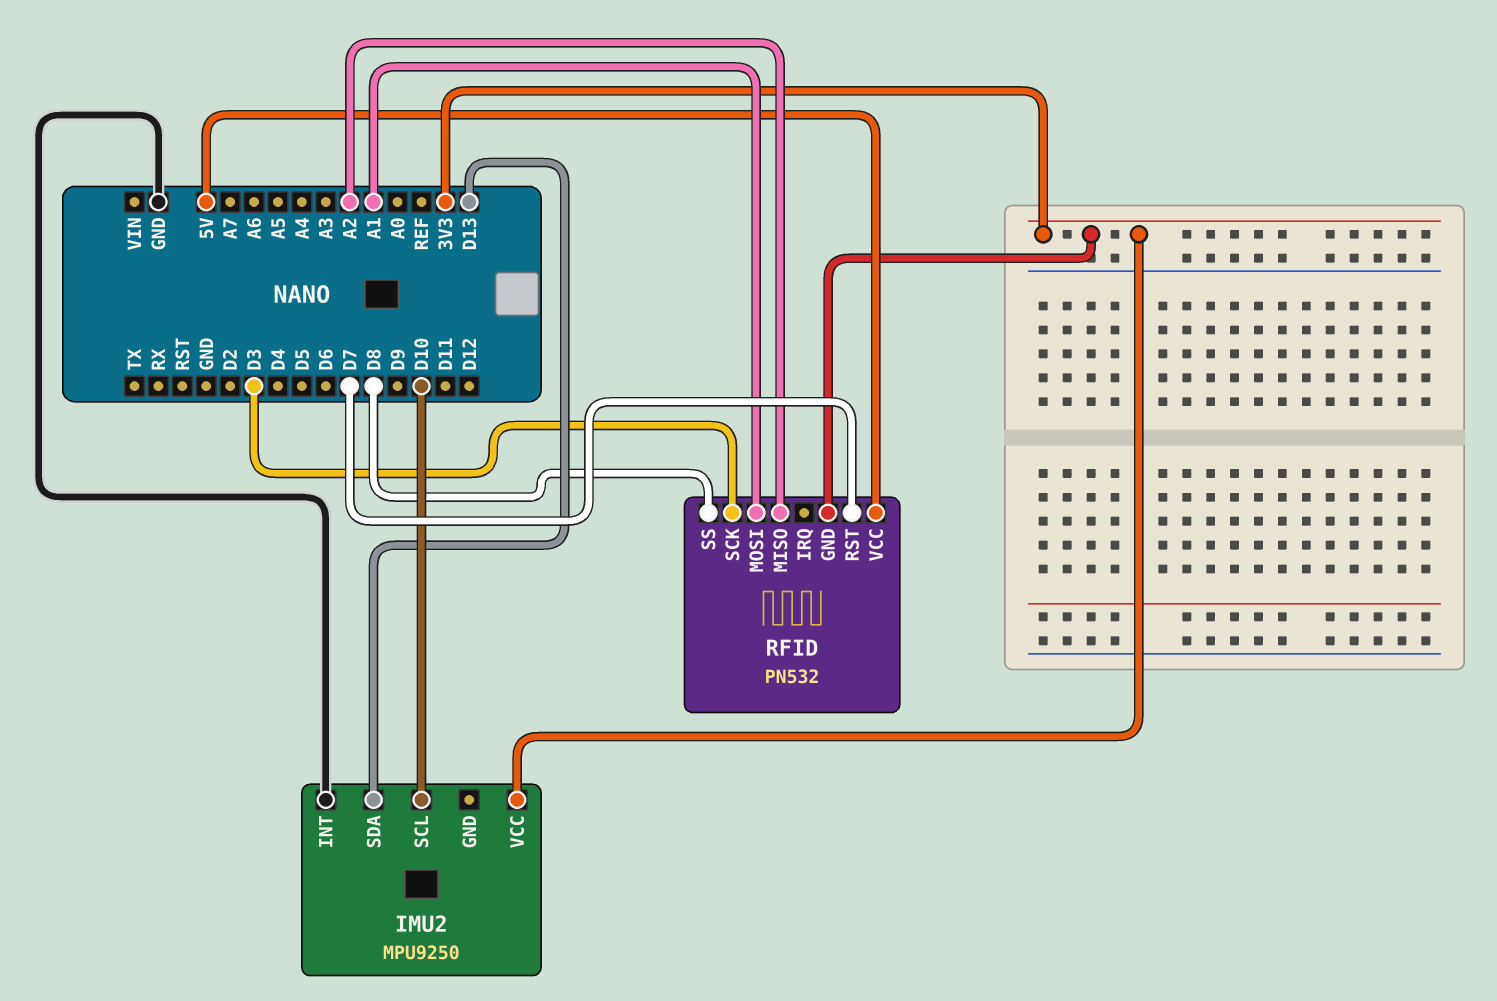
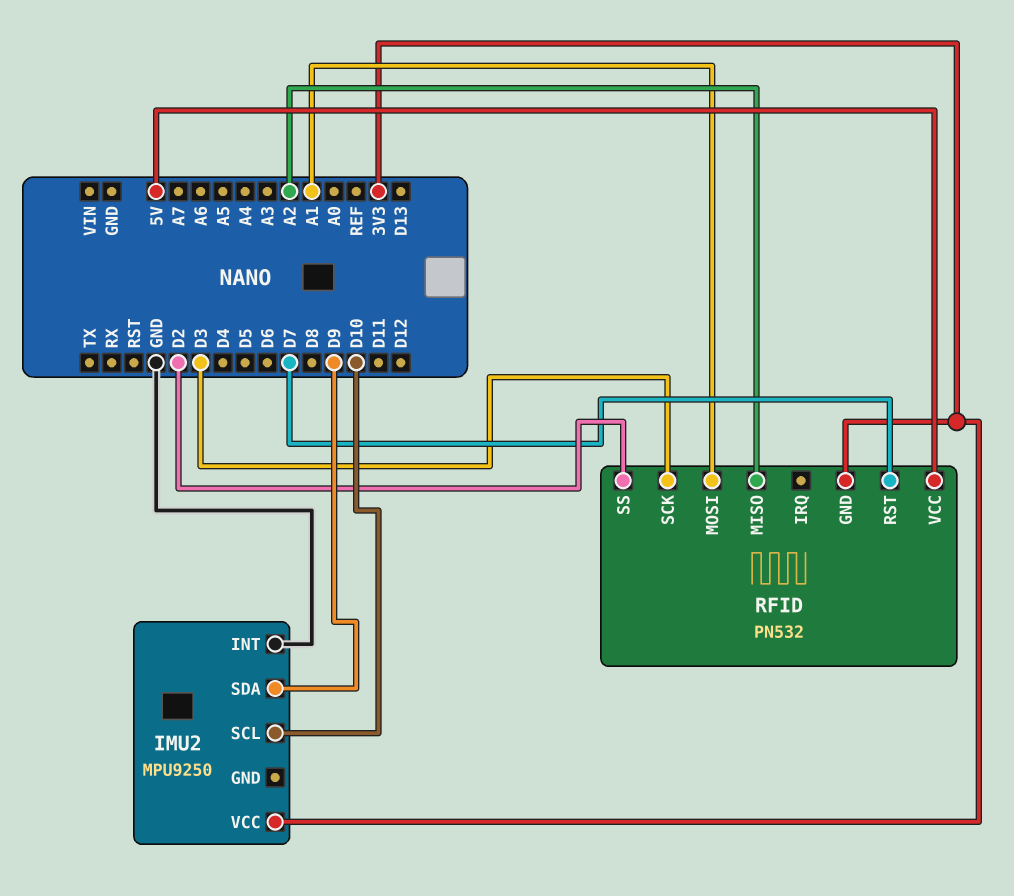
IMU2 pin SDA: D13 -> D9
RFID pin SS: D8 -> D2

